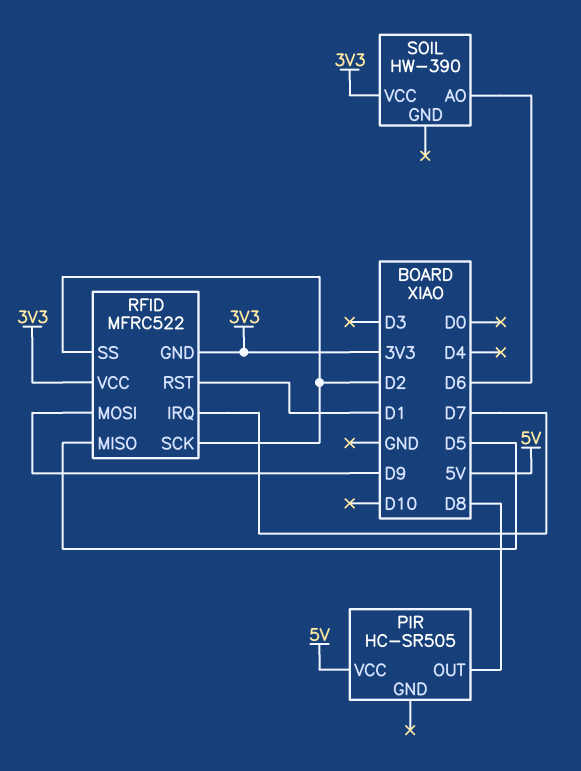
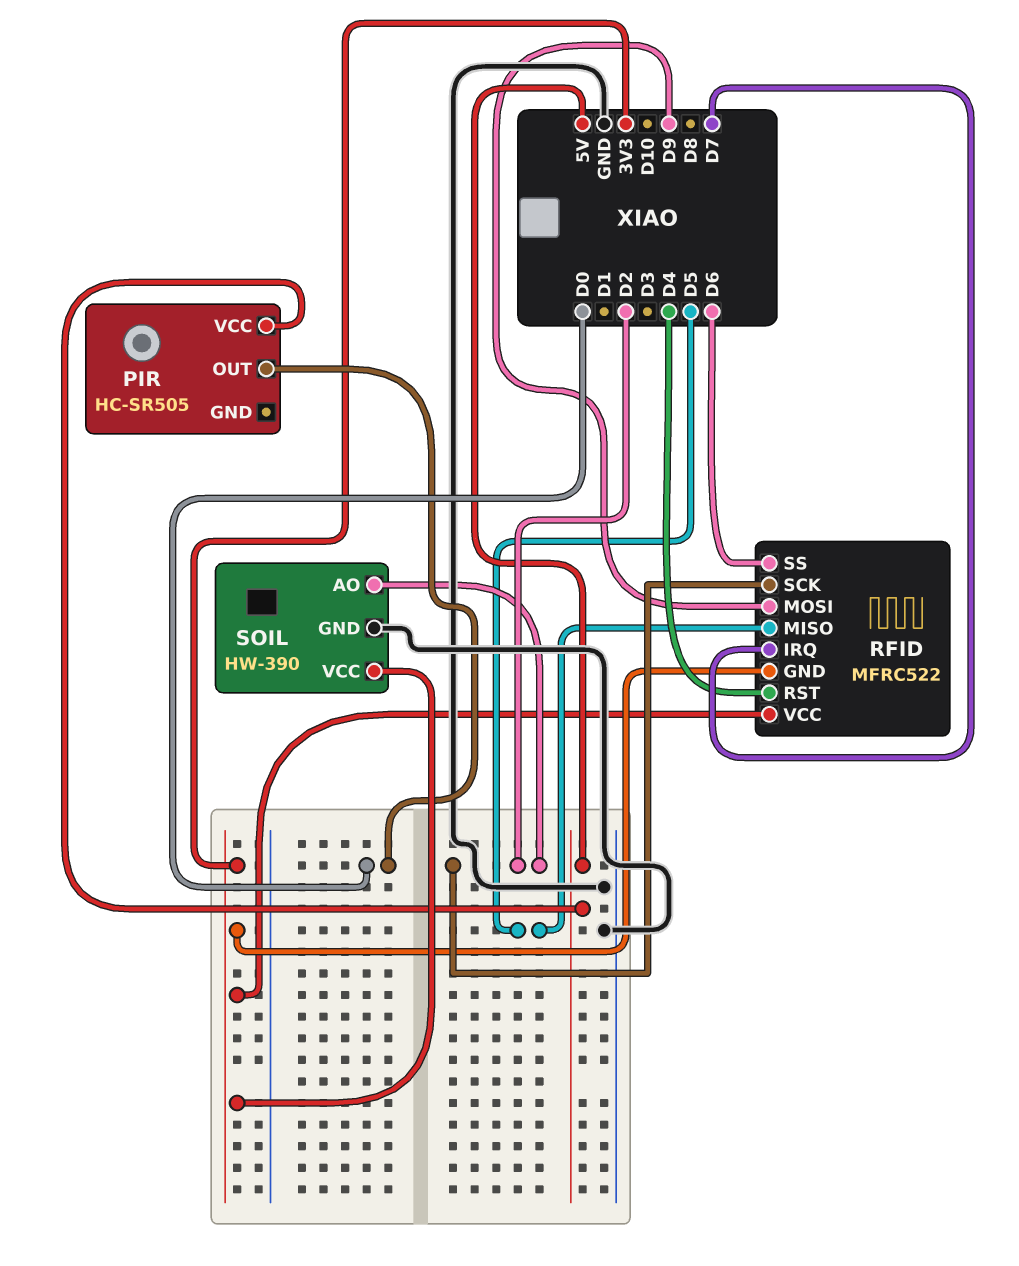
PIR pin OUT: D8 -> D0
RFID pin RST: D1 -> D4
RFID pin SS: D2 -> D6
SOIL pin AO: D6 -> D2
SOIL pin GND: none -> GND

